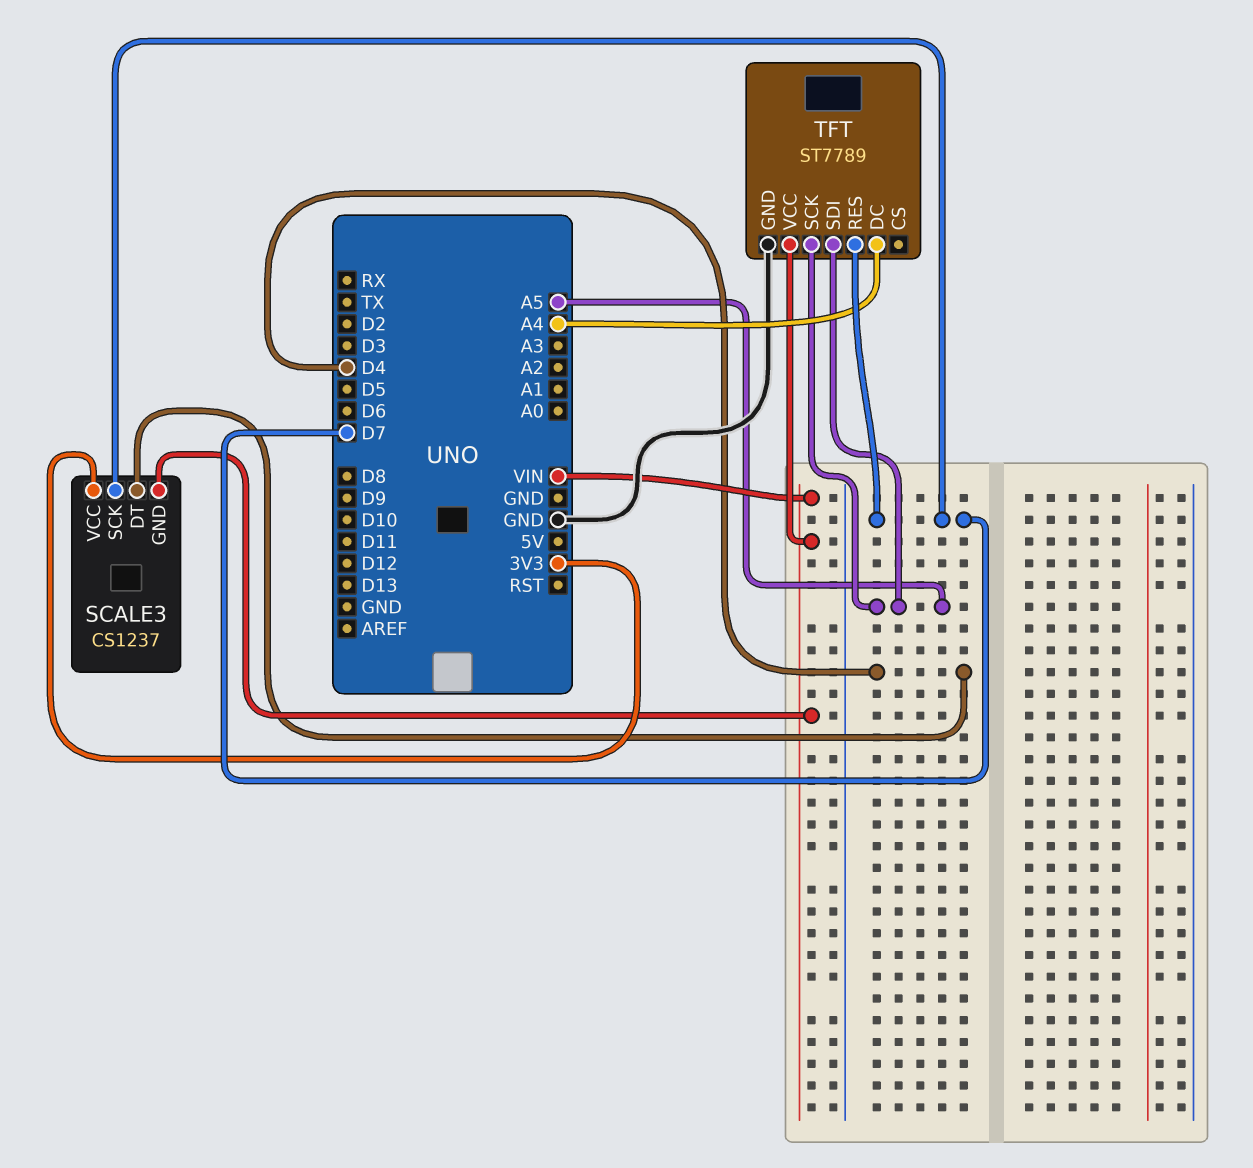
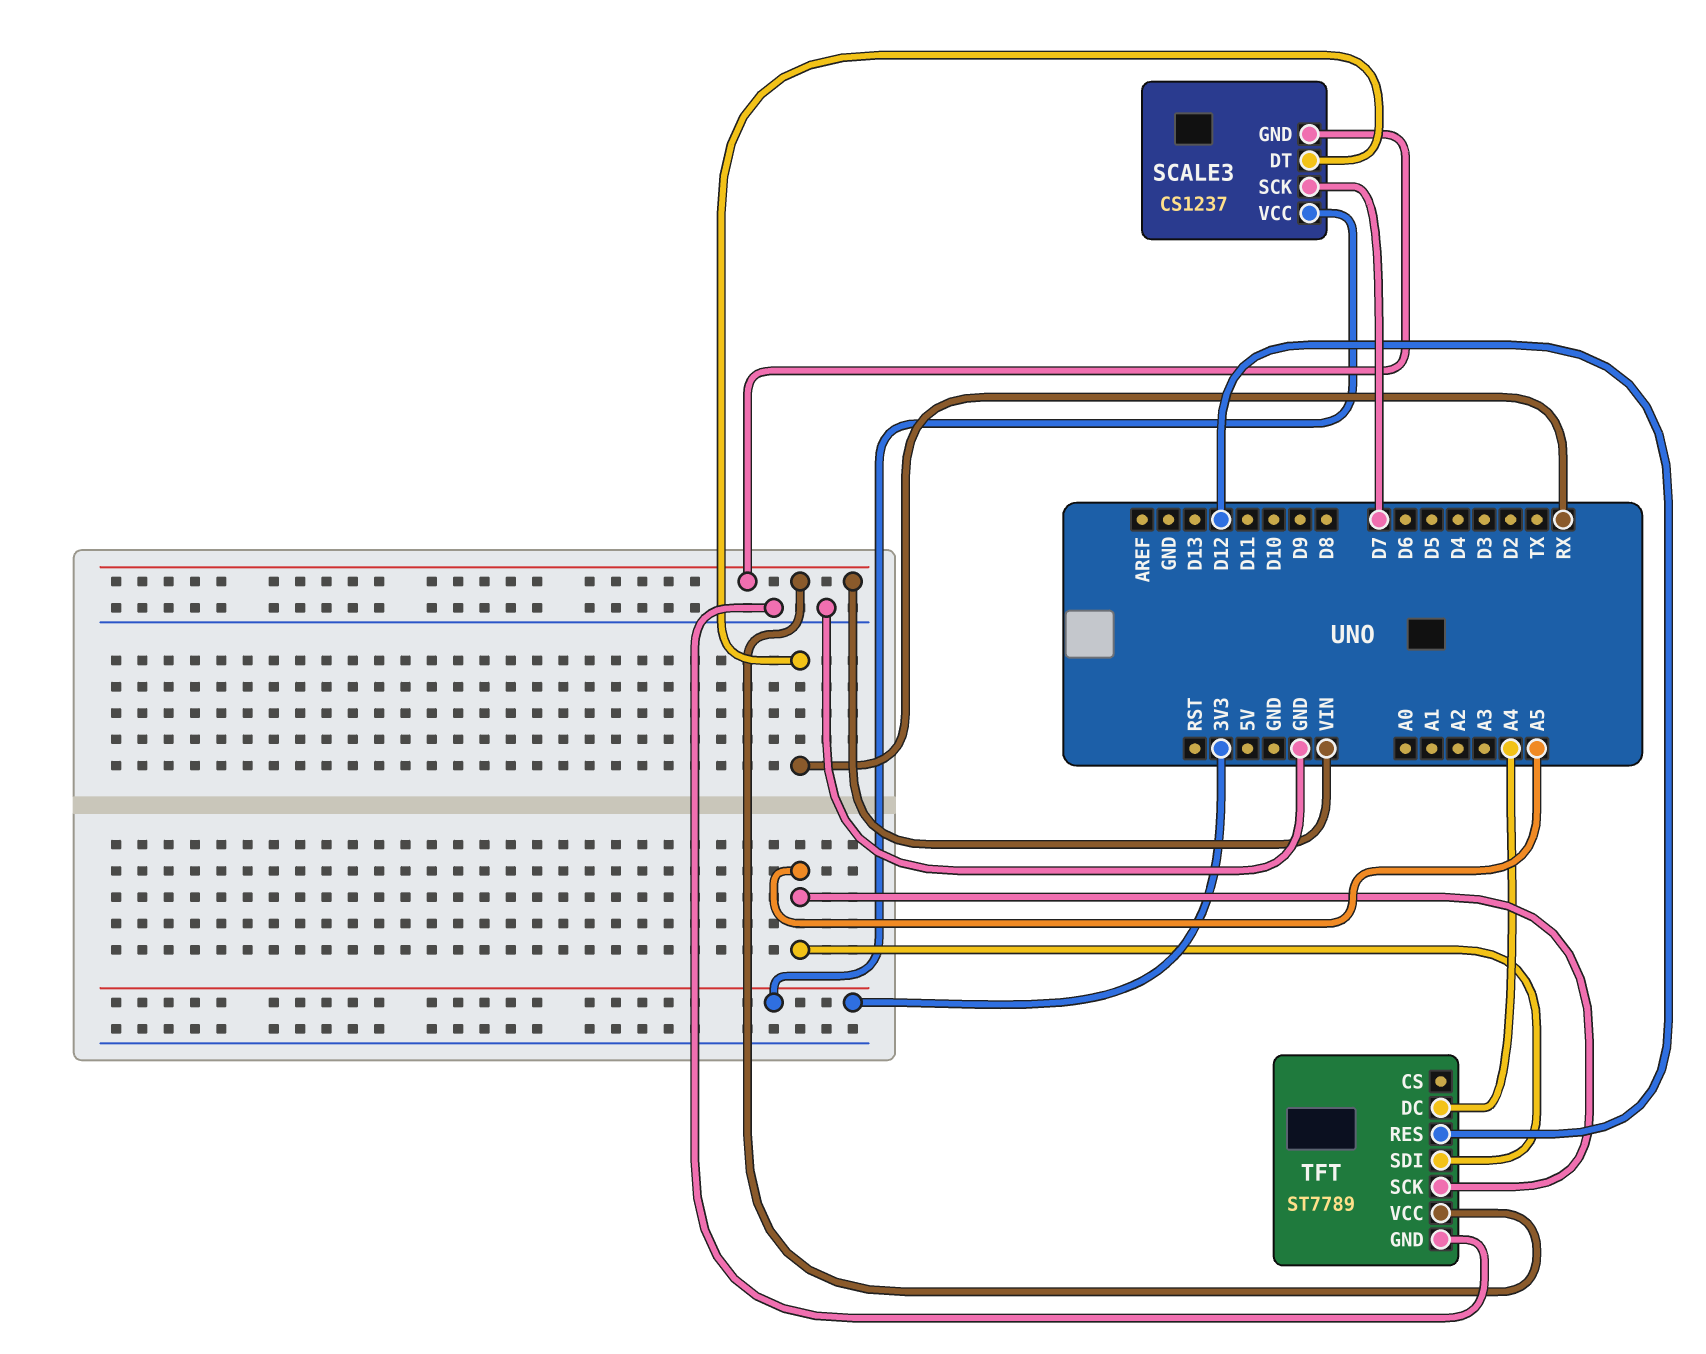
SCALE3 pin DT: D4 -> RX
TFT pin RES: D7 -> D12

